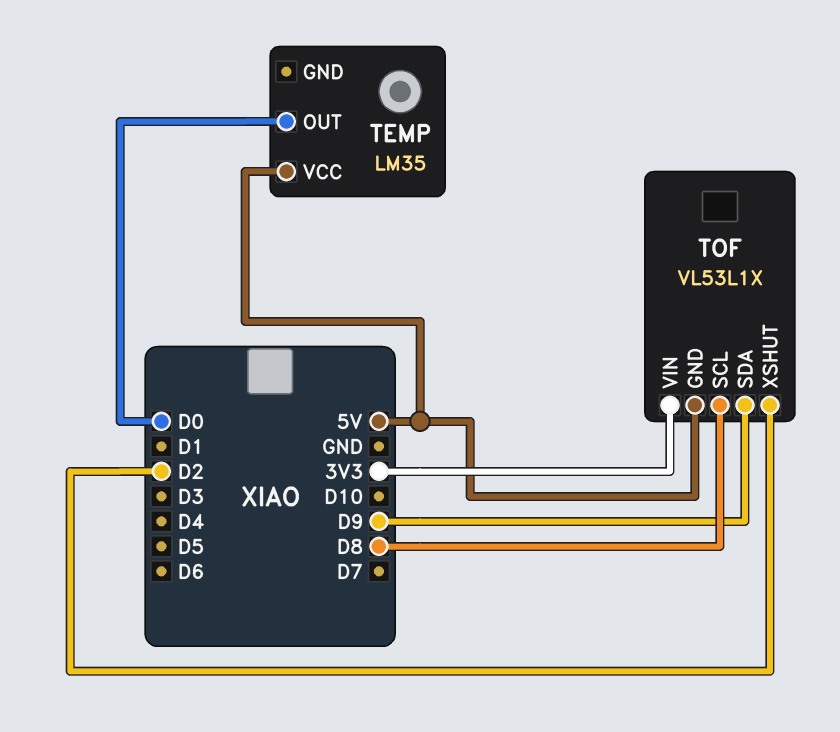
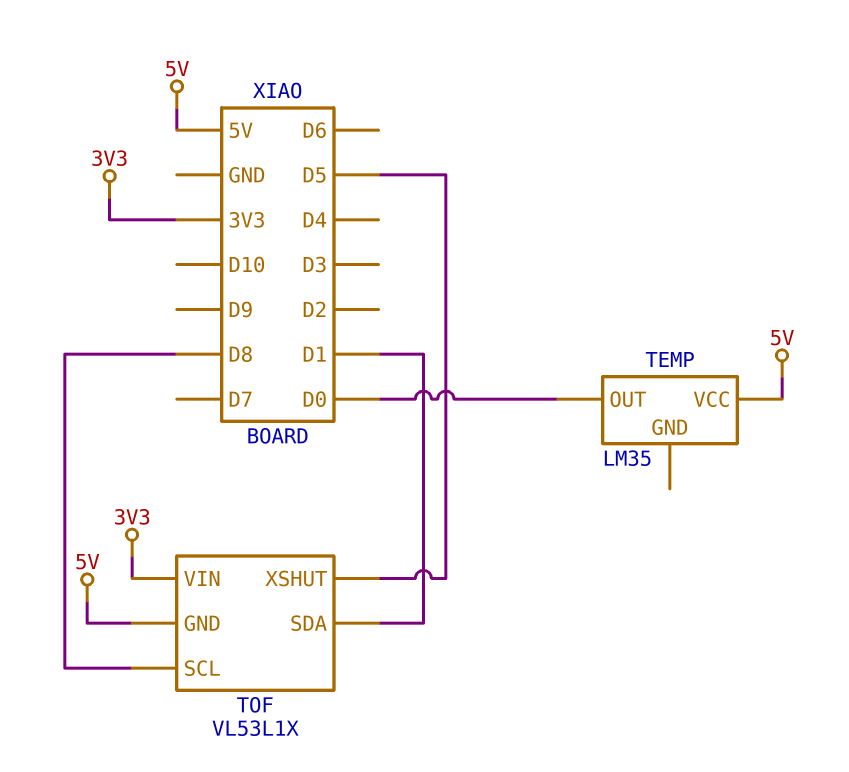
TOF pin SDA: D9 -> D1
TOF pin XSHUT: D2 -> D5

